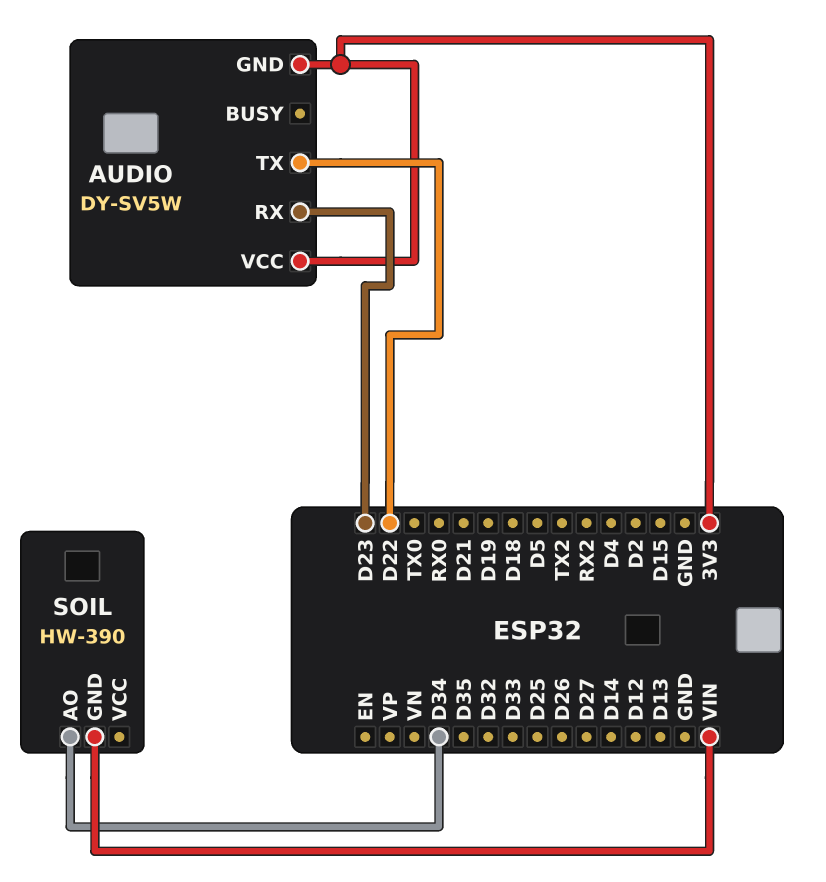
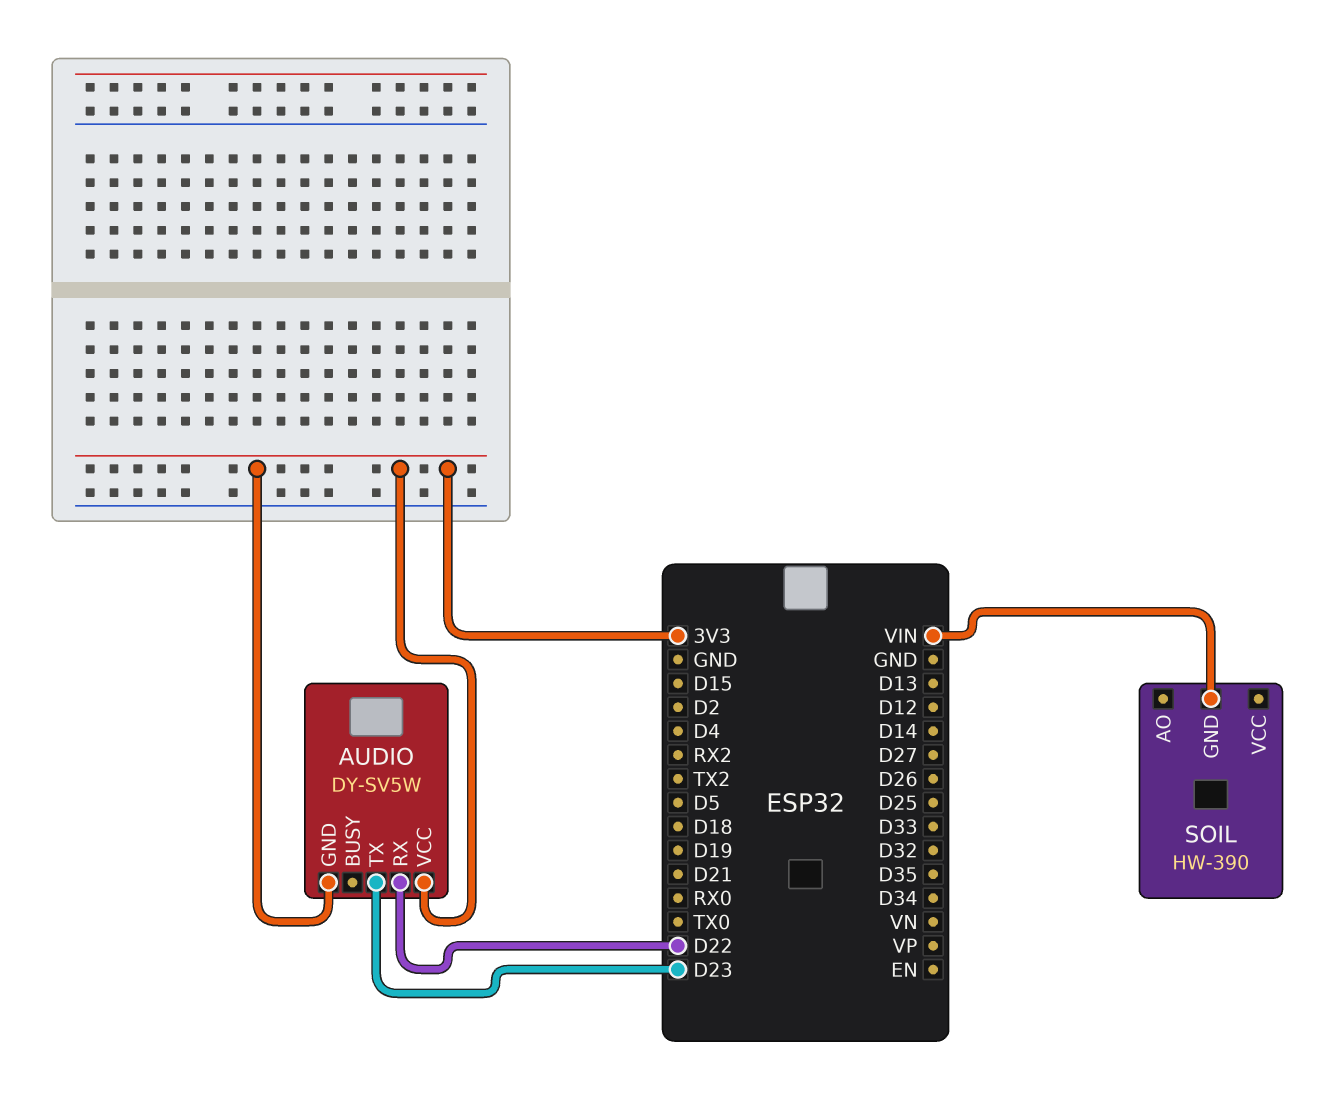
AUDIO pin RX: D23 -> D22
AUDIO pin TX: D22 -> D23
SOIL pin AO: D34 -> none

